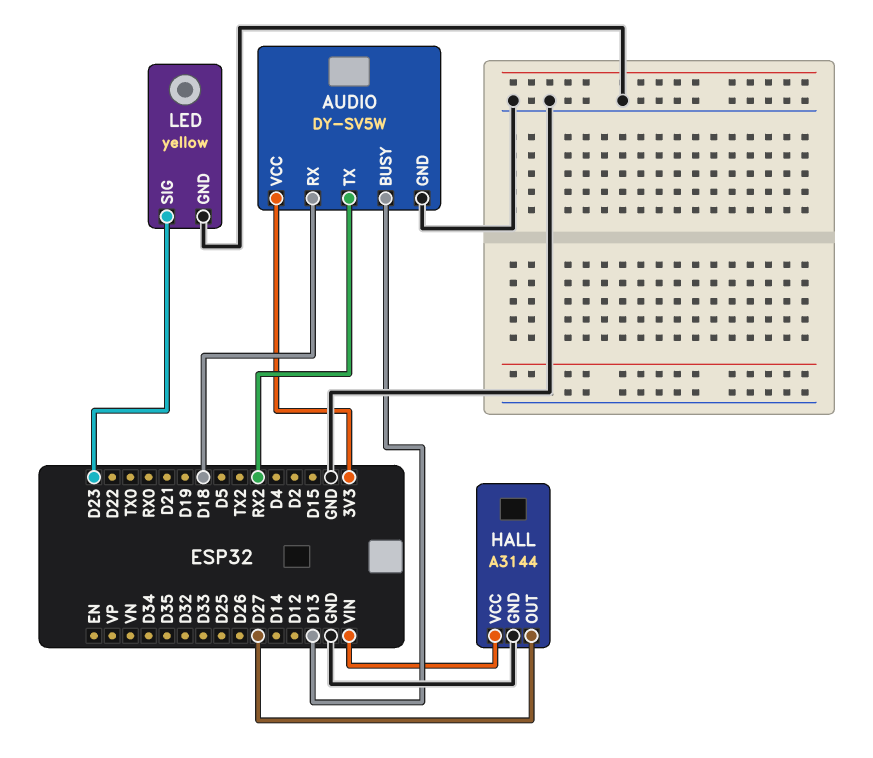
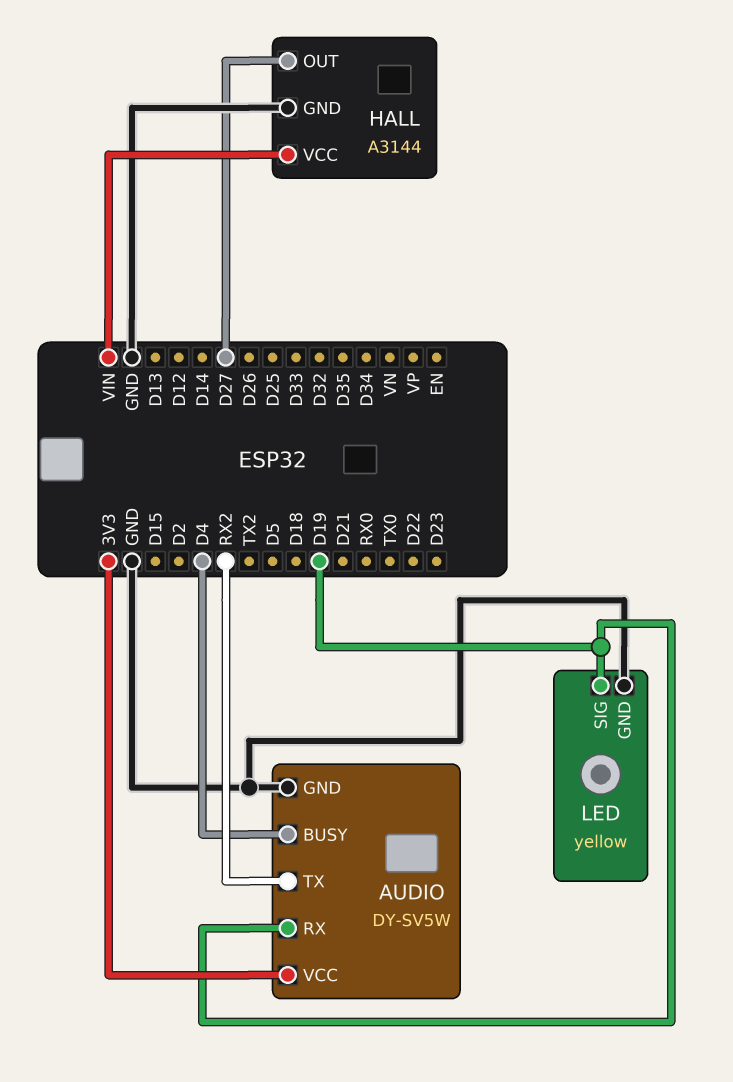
AUDIO pin BUSY: D13 -> D4
AUDIO pin RX: D18 -> D19
LED pin SIG: D23 -> D19

